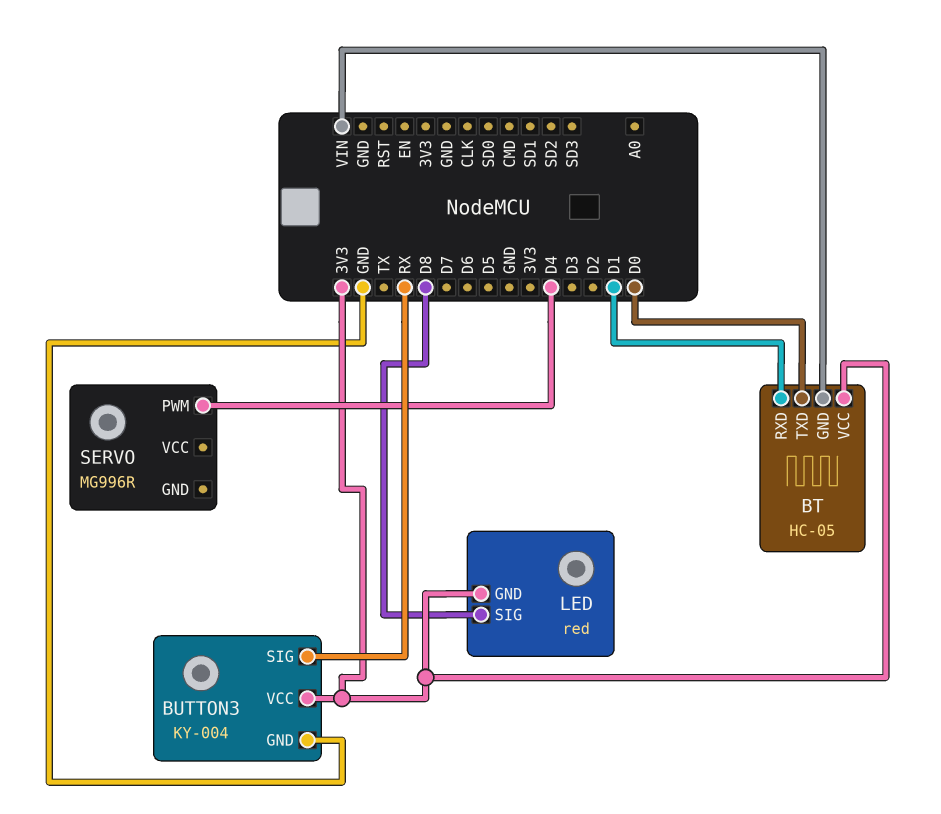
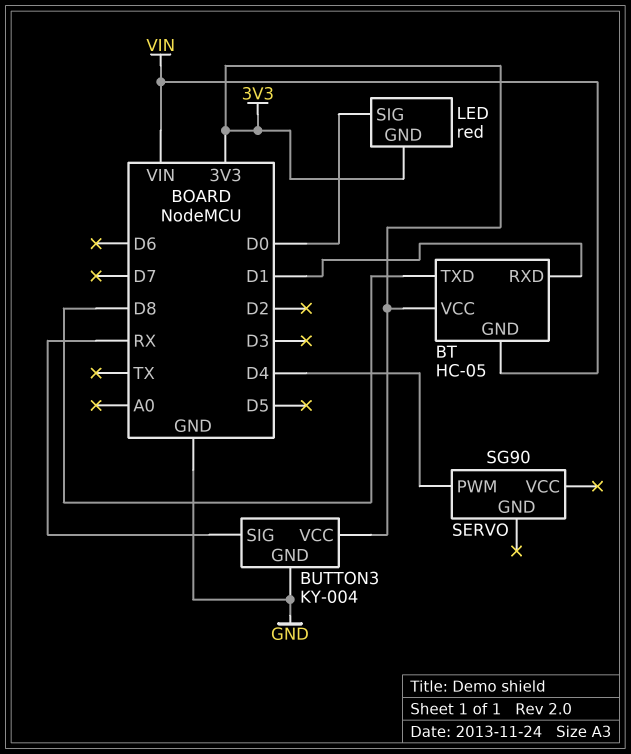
BT pin TXD: D0 -> D8
LED pin SIG: D8 -> D0
SERVO: MG996R -> SG90

